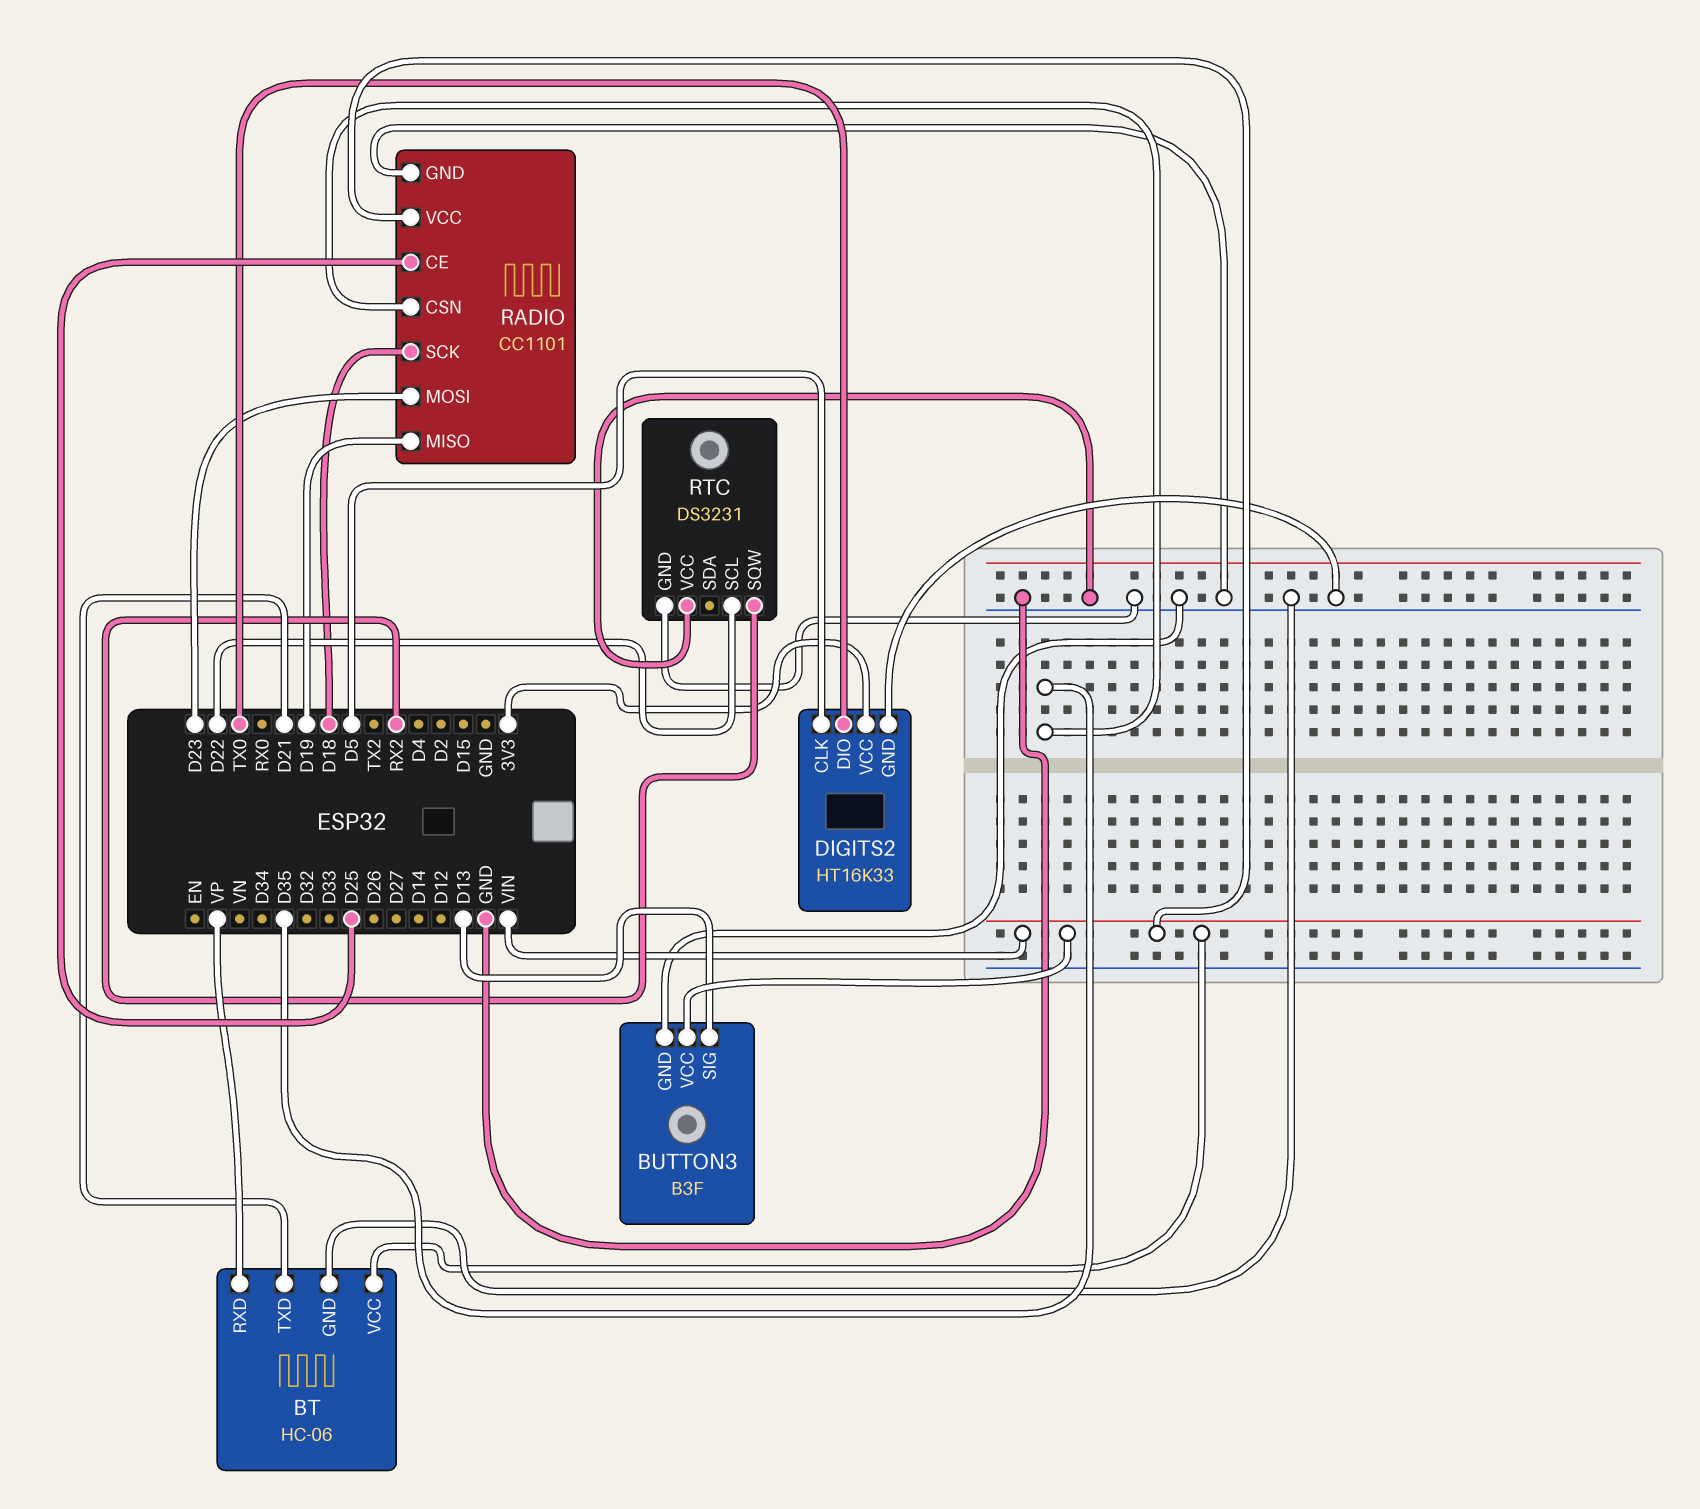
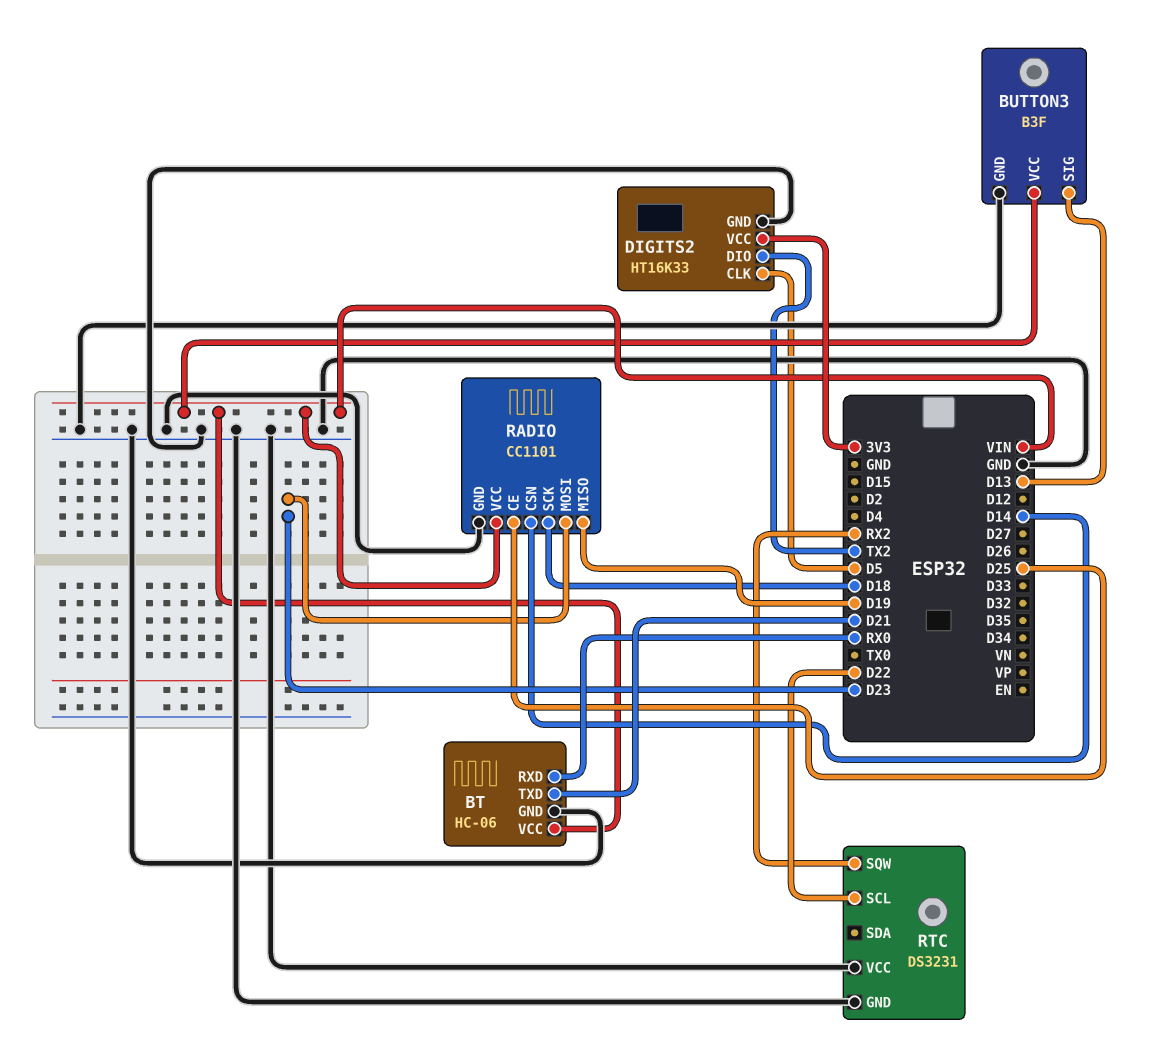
BT pin RXD: VP -> RX0
DIGITS2 pin DIO: TX0 -> TX2
RADIO pin CSN: D35 -> D14

